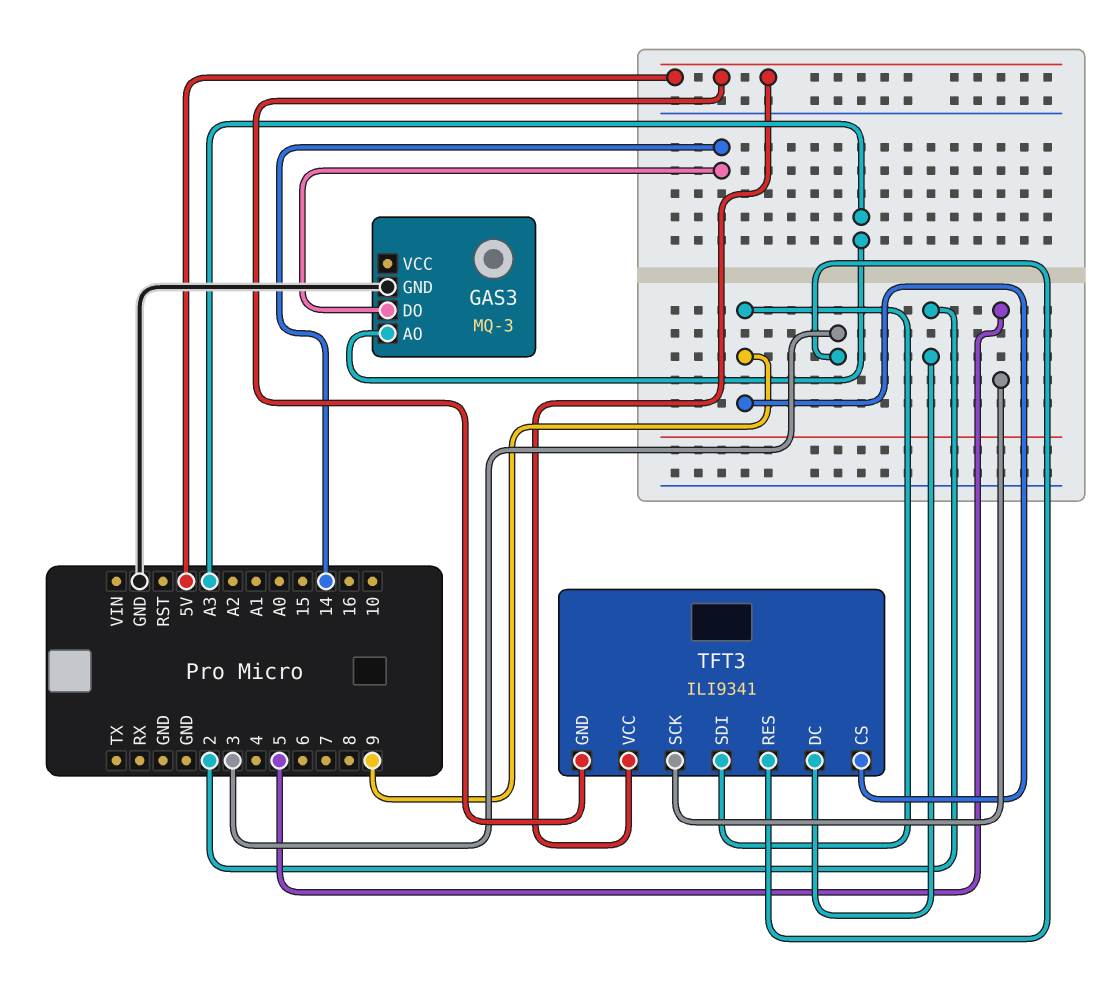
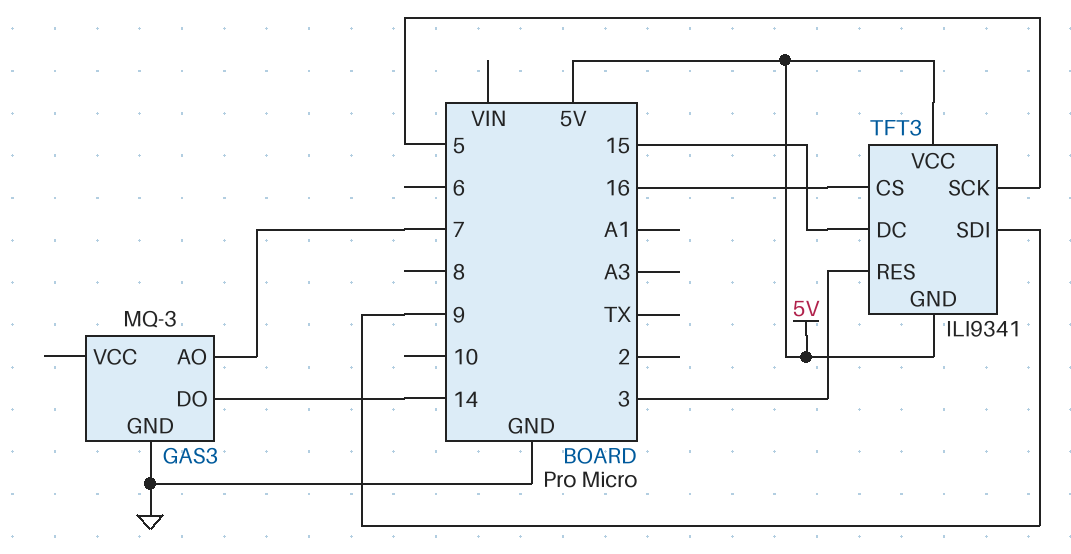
GAS3 pin AO: A3 -> 7
TFT3 pin CS: 9 -> 16
TFT3 pin DC: 2 -> 15

